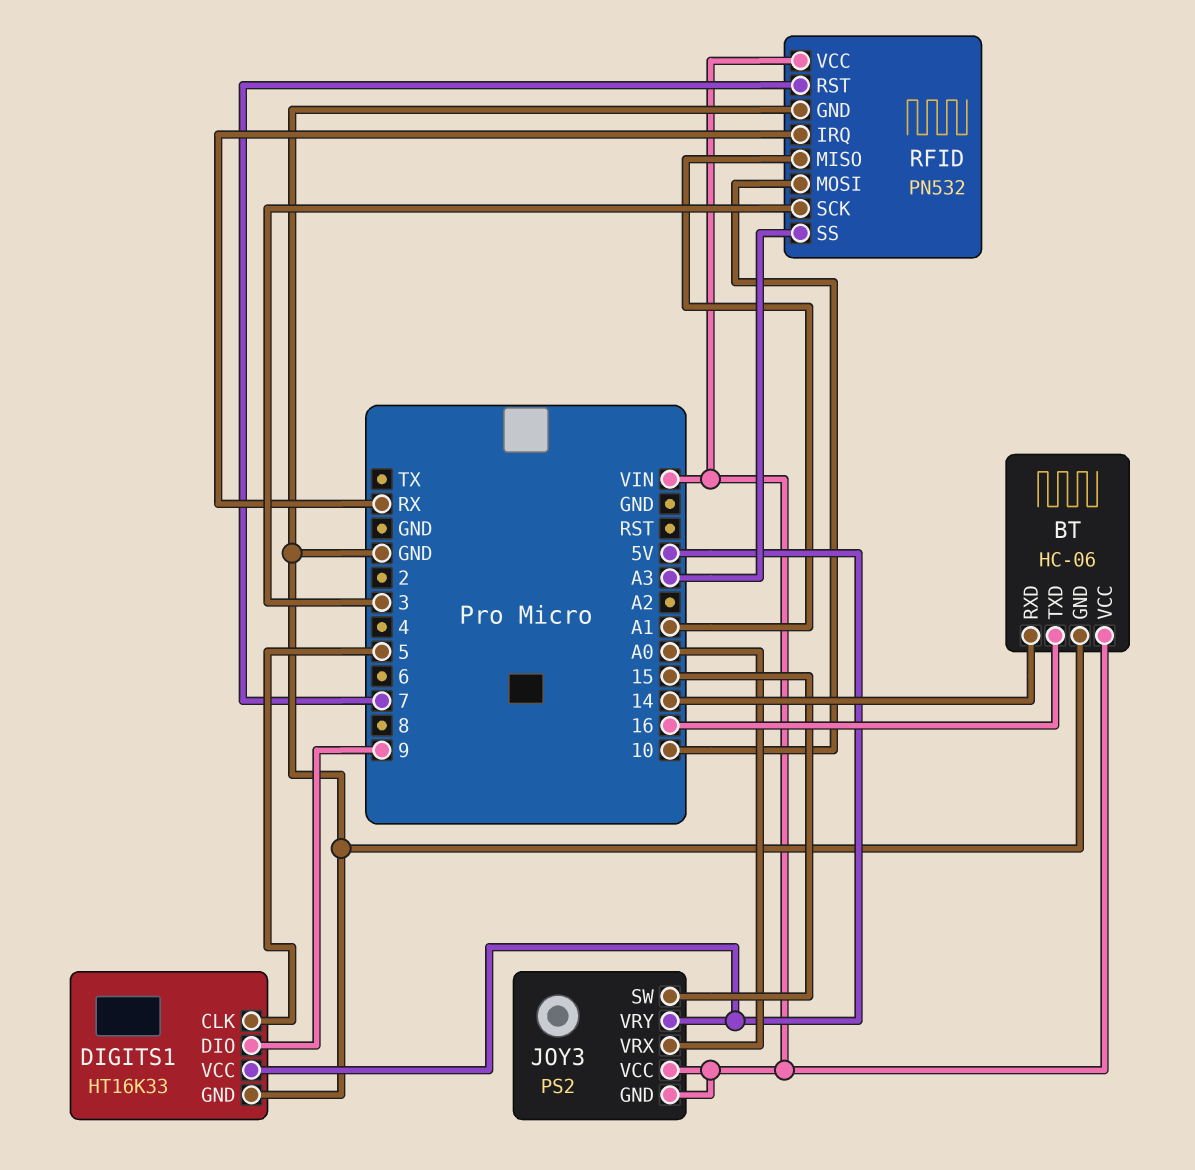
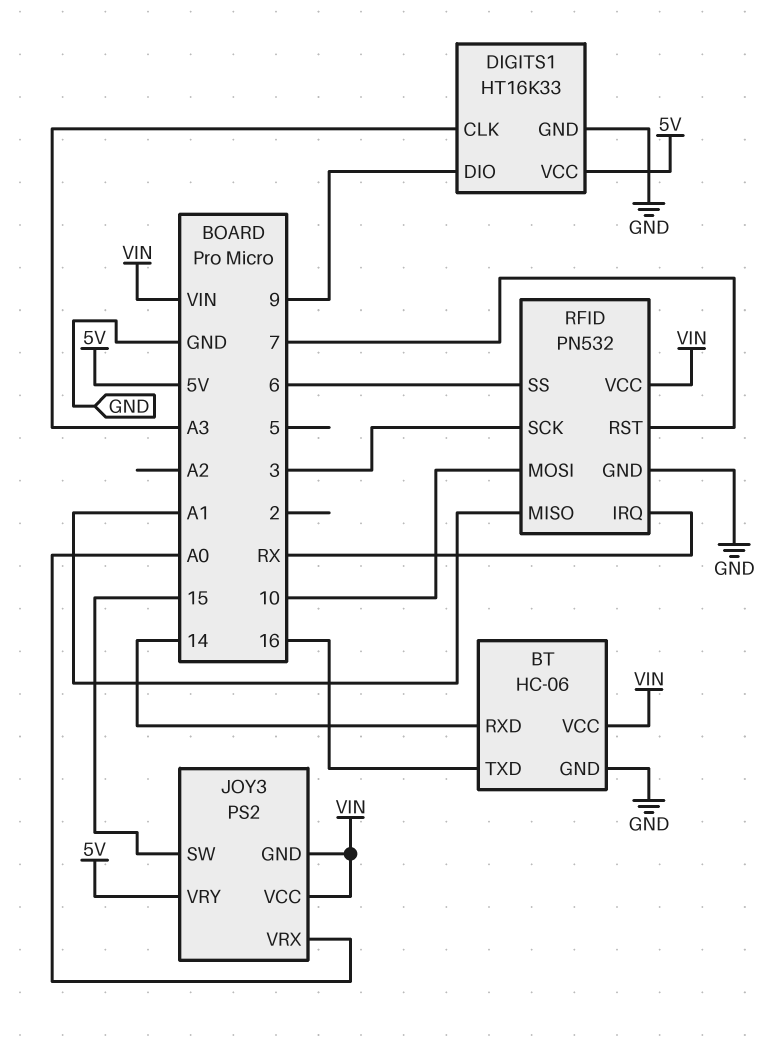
DIGITS1 pin CLK: 5 -> A3
RFID pin SS: A3 -> 6

